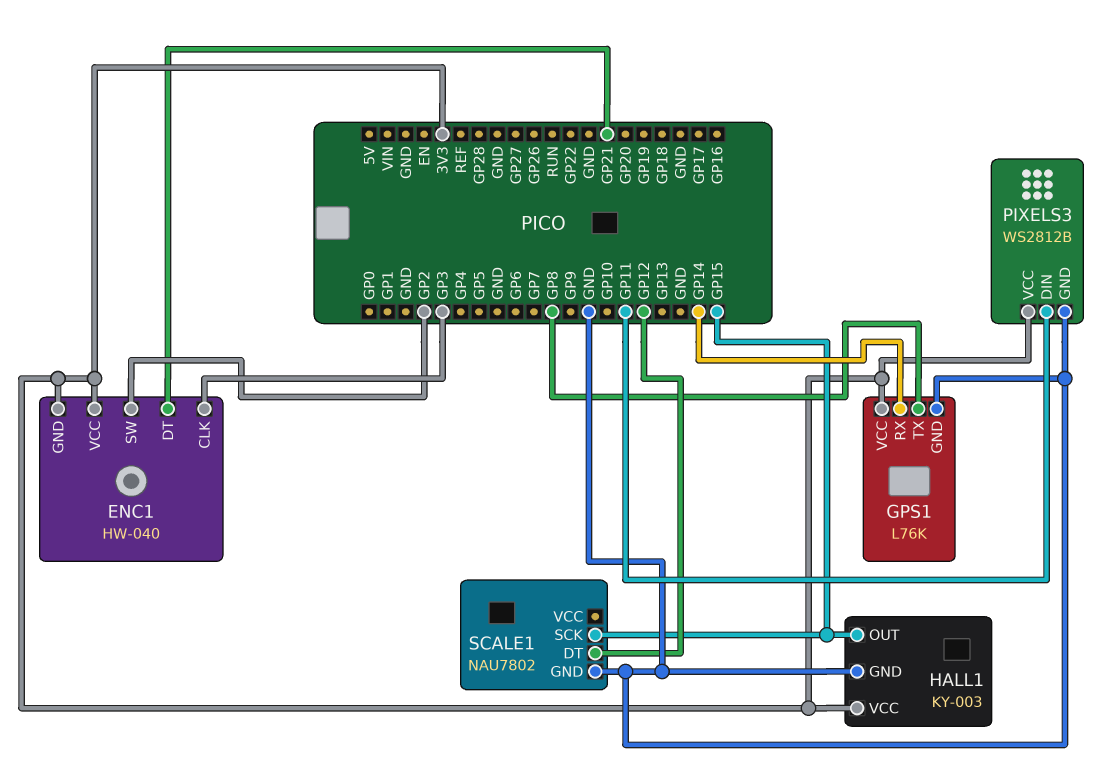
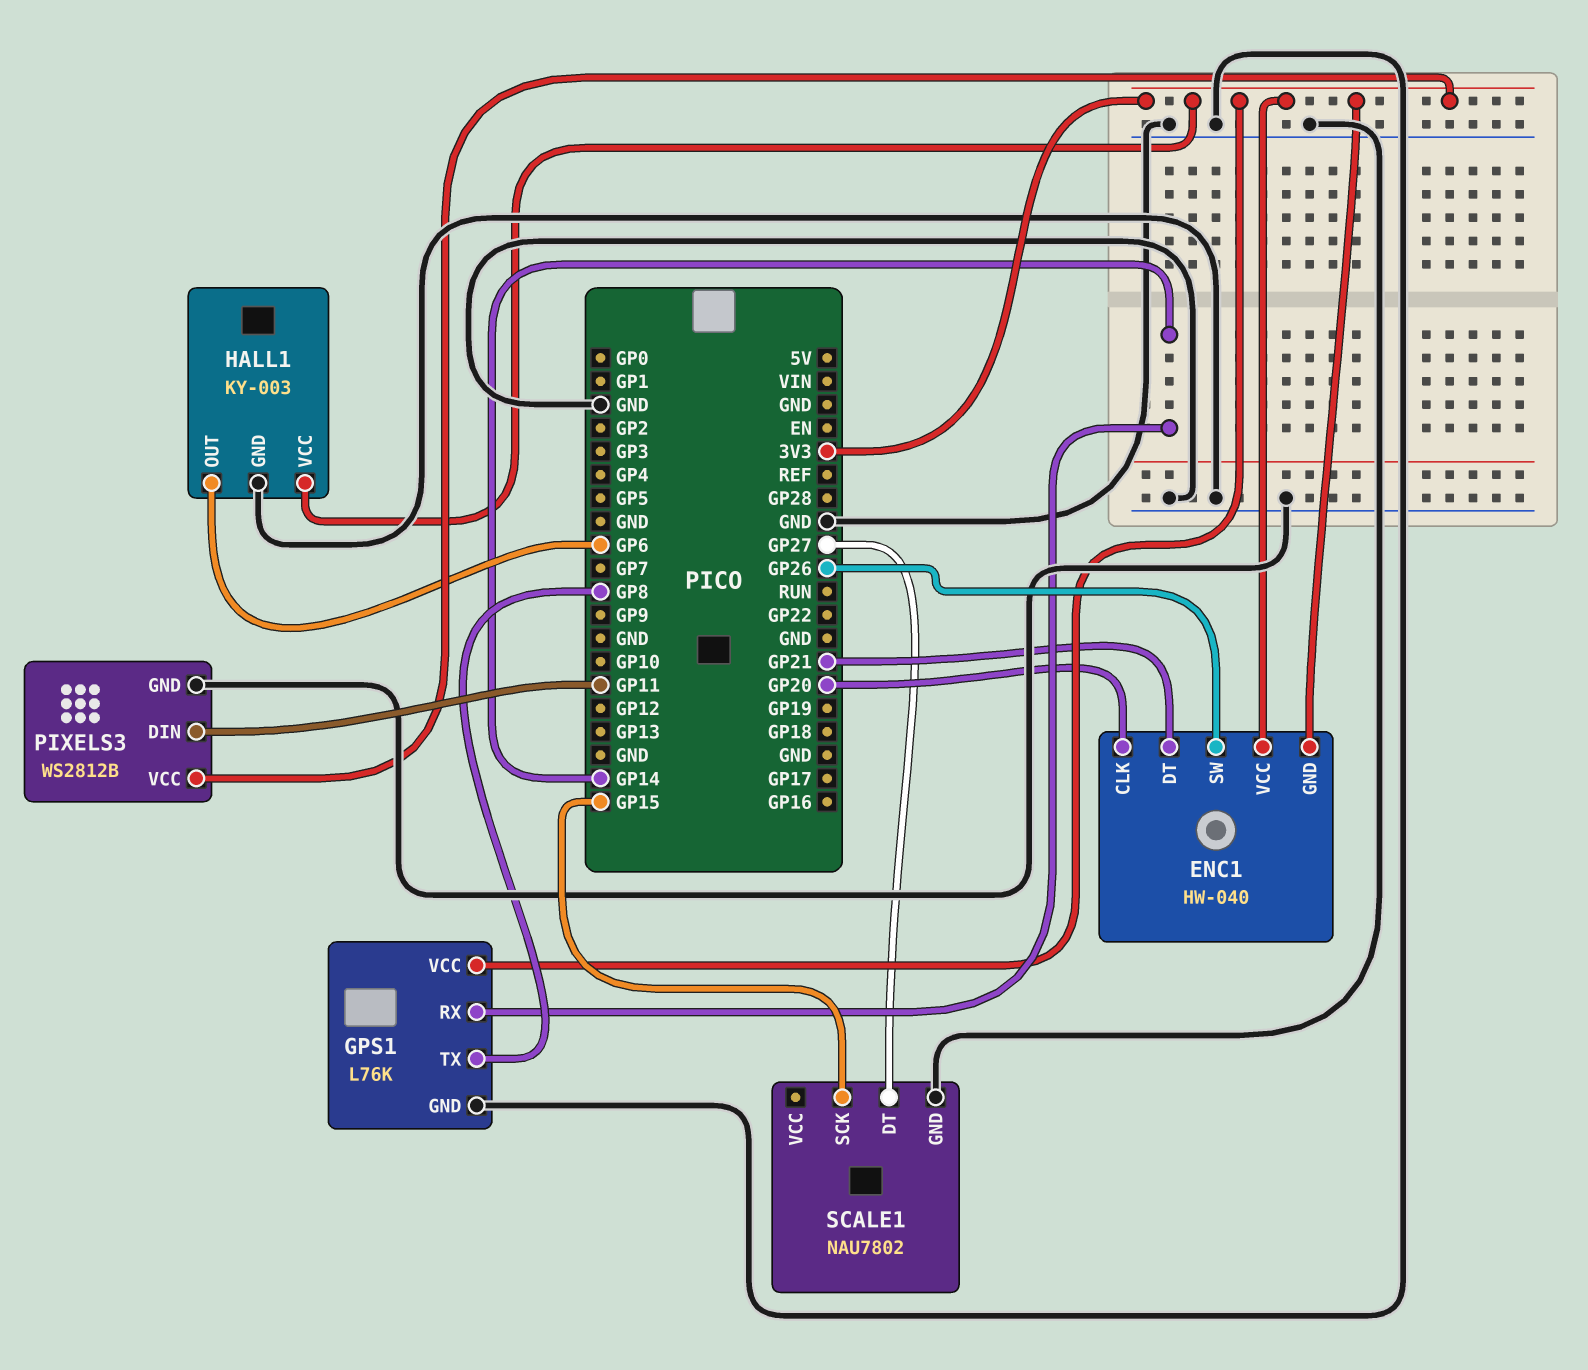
ENC1 pin CLK: GP3 -> GP20
ENC1 pin SW: GP2 -> GP26
HALL1 pin OUT: GP15 -> GP6
SCALE1 pin DT: GP12 -> GP27

